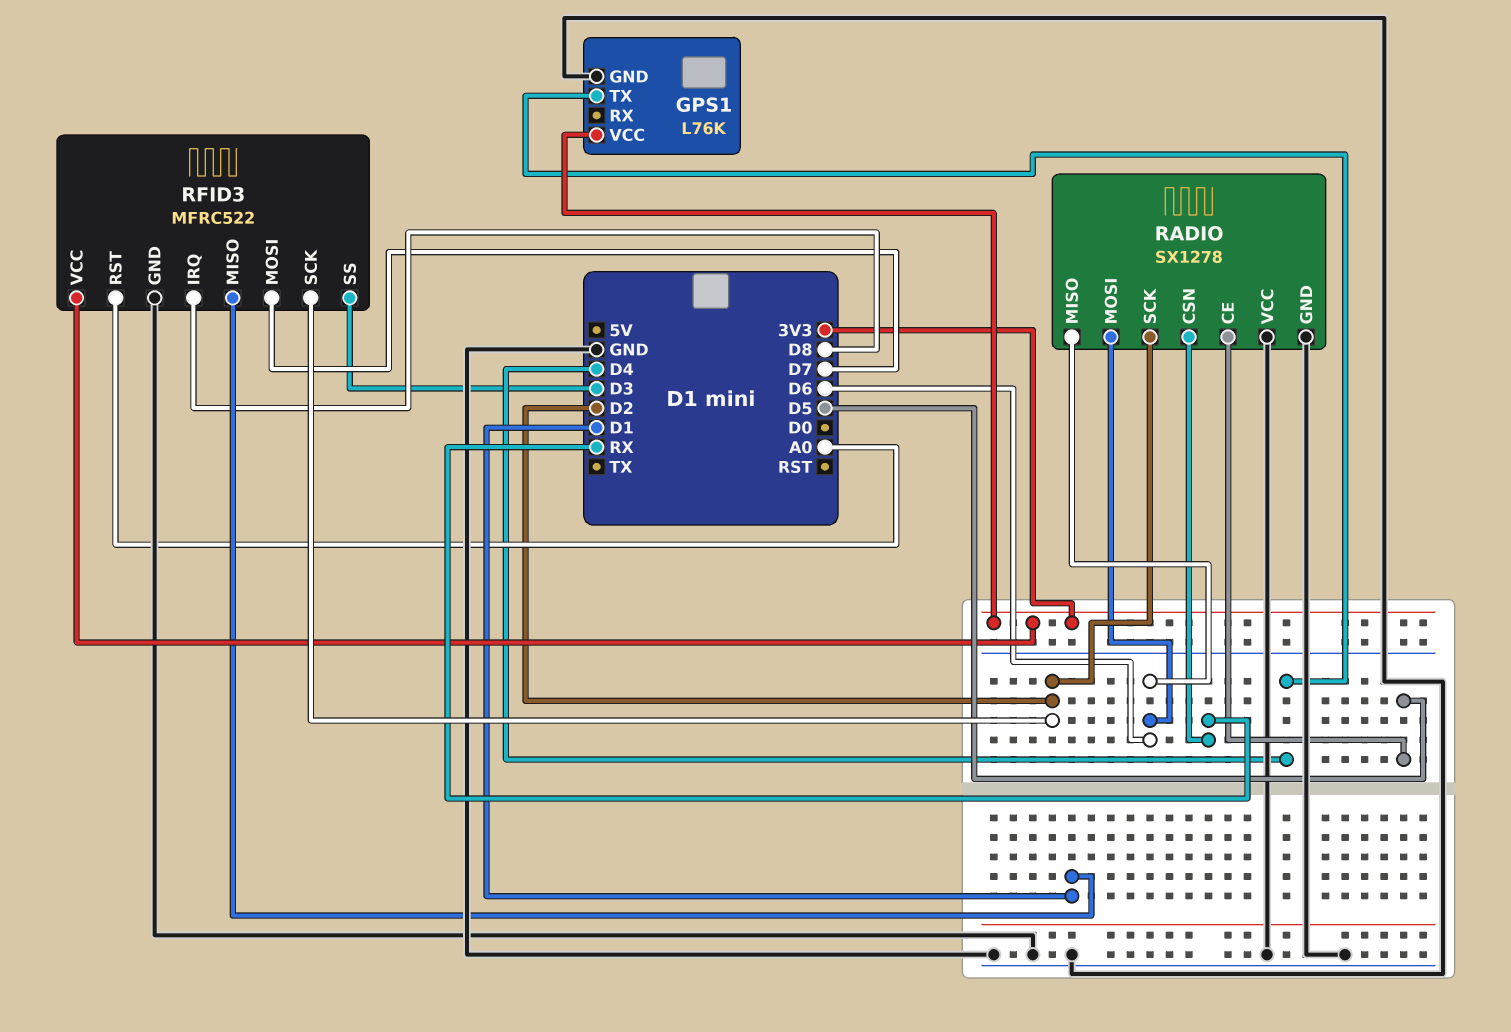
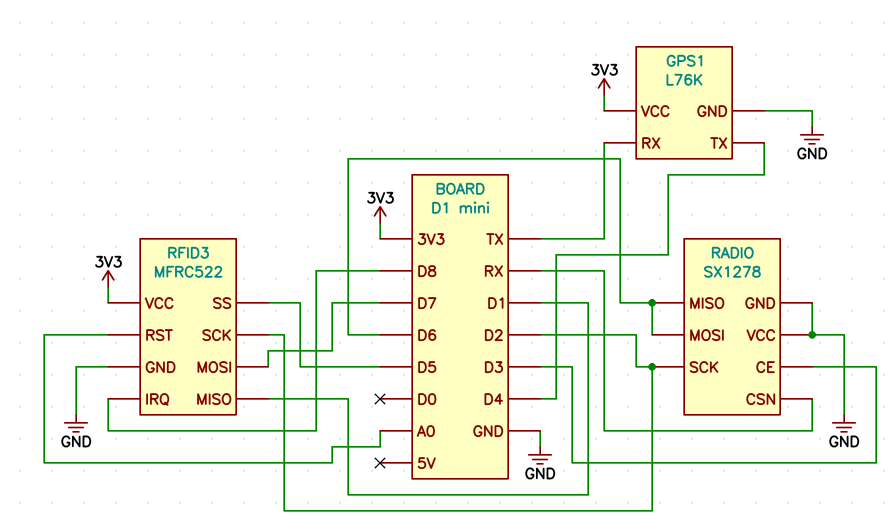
GPS1 pin RX: none -> TX
RADIO pin CE: D5 -> D3
RFID3 pin SS: D3 -> D5

